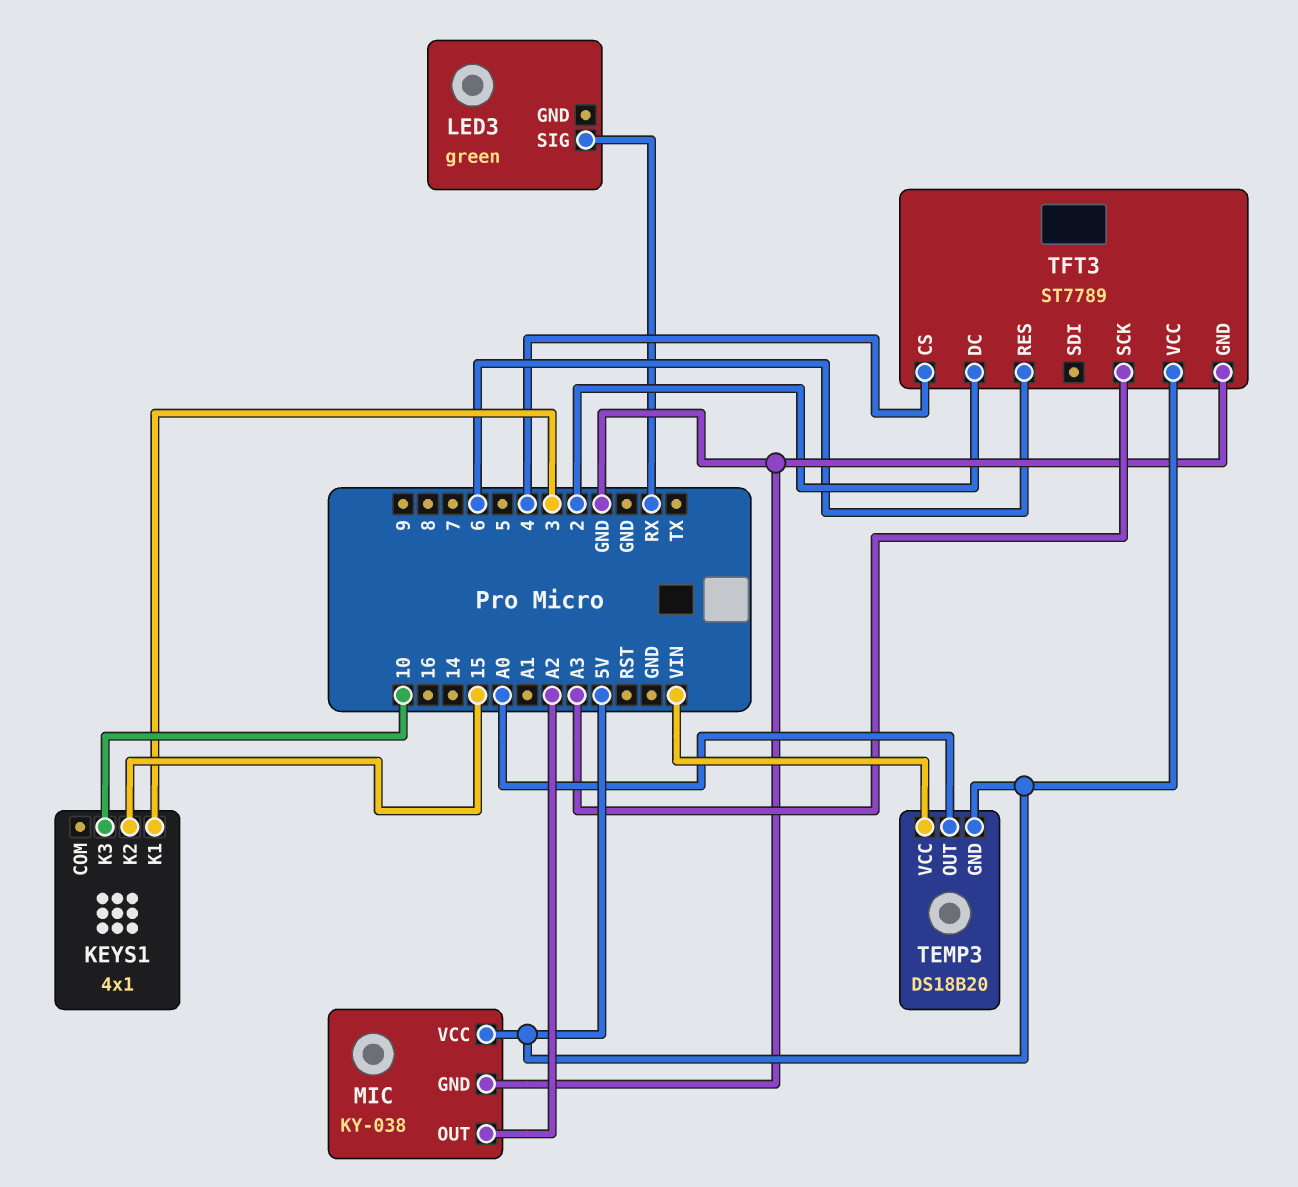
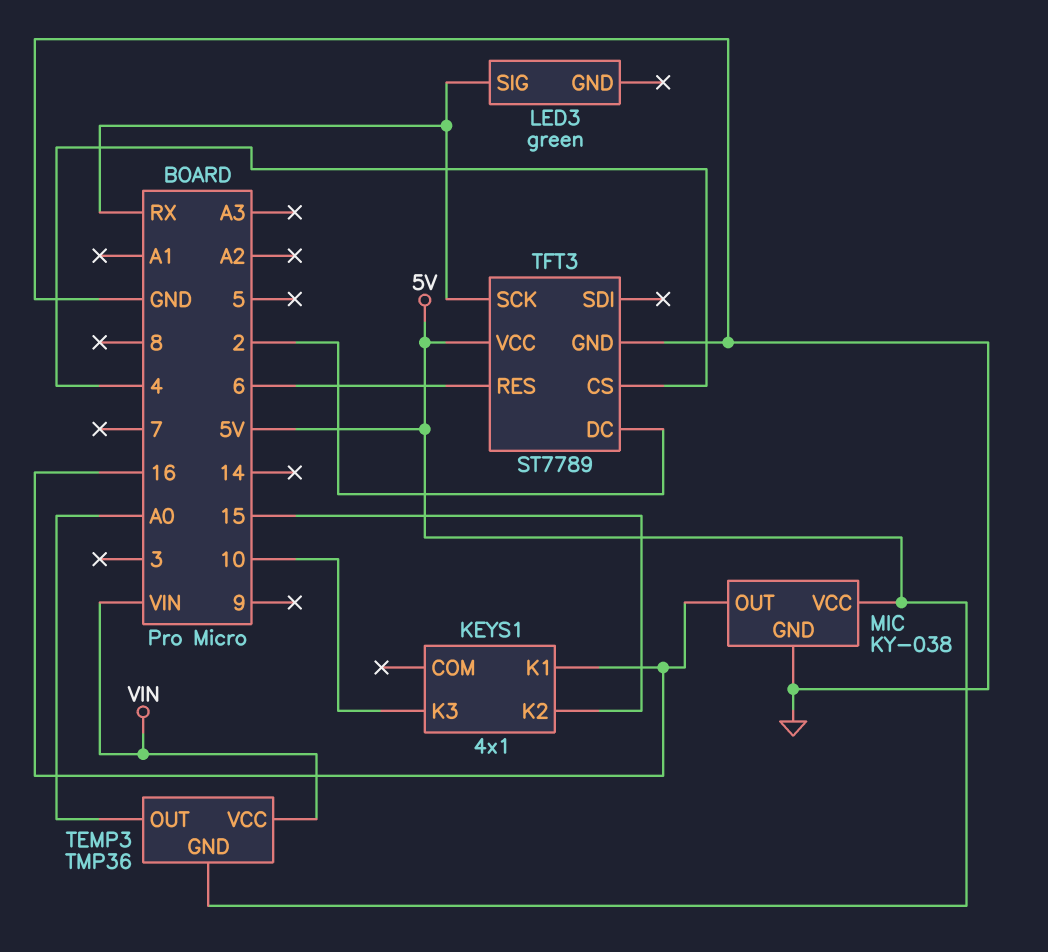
KEYS1 pin K1: 3 -> 16
MIC pin OUT: A2 -> 16
TEMP3: DS18B20 -> TMP36
TFT3 pin SCK: A3 -> RX

